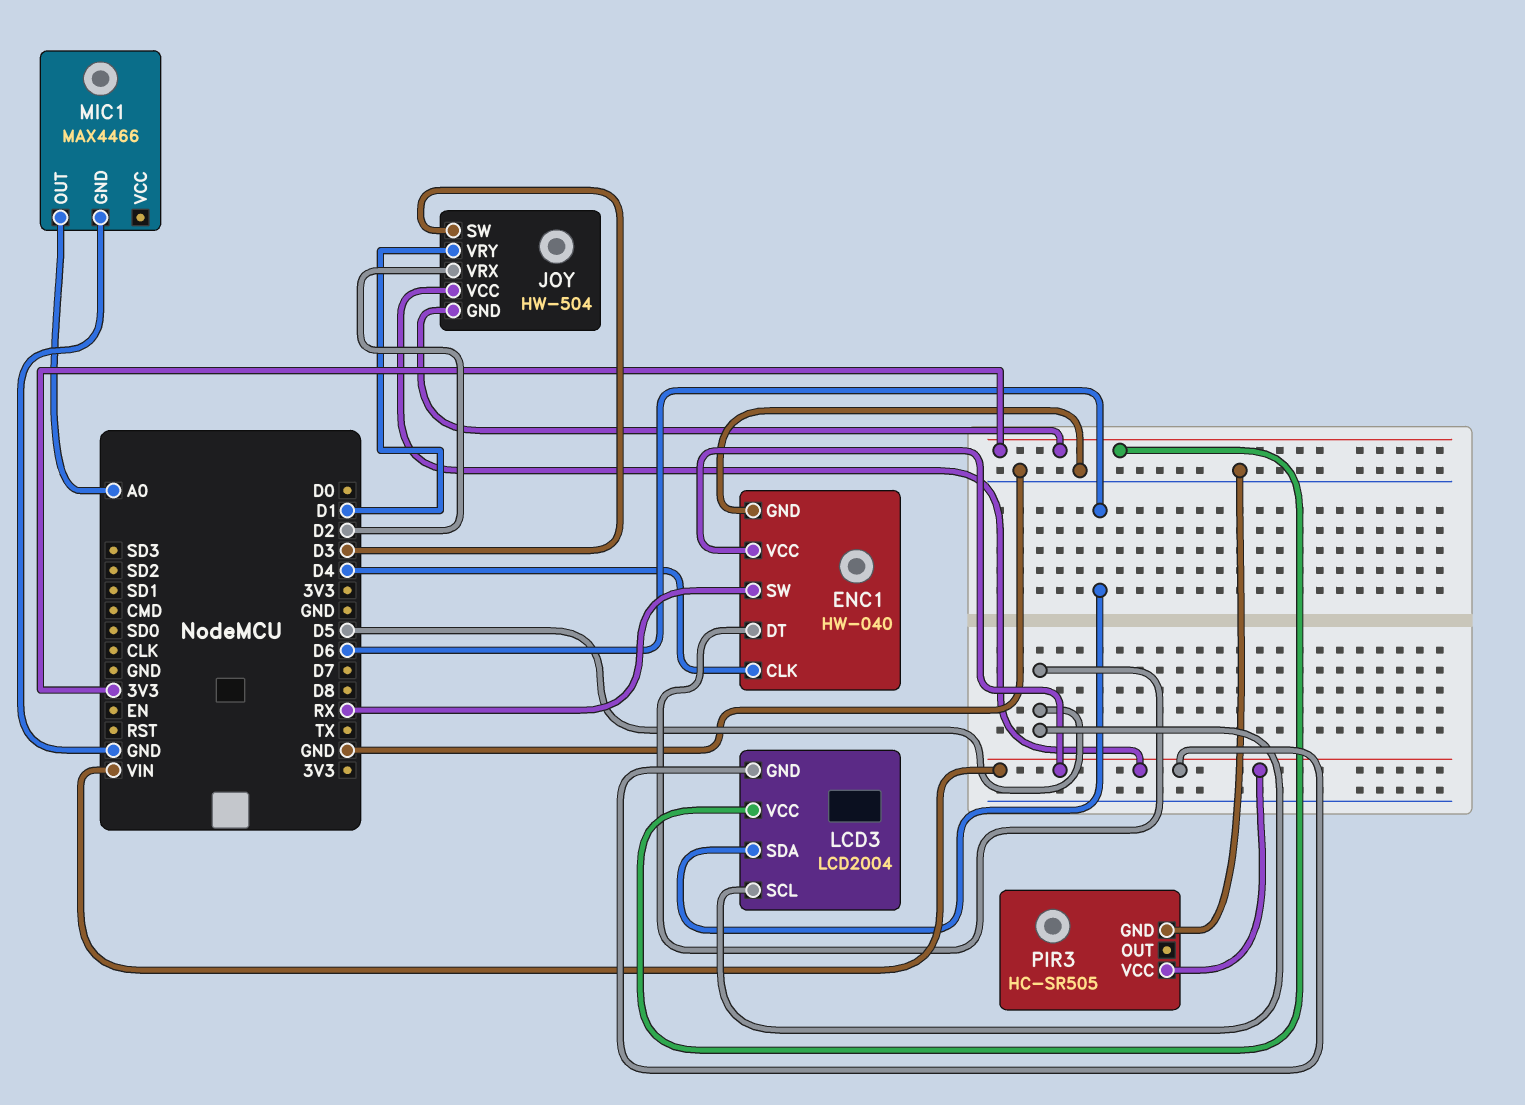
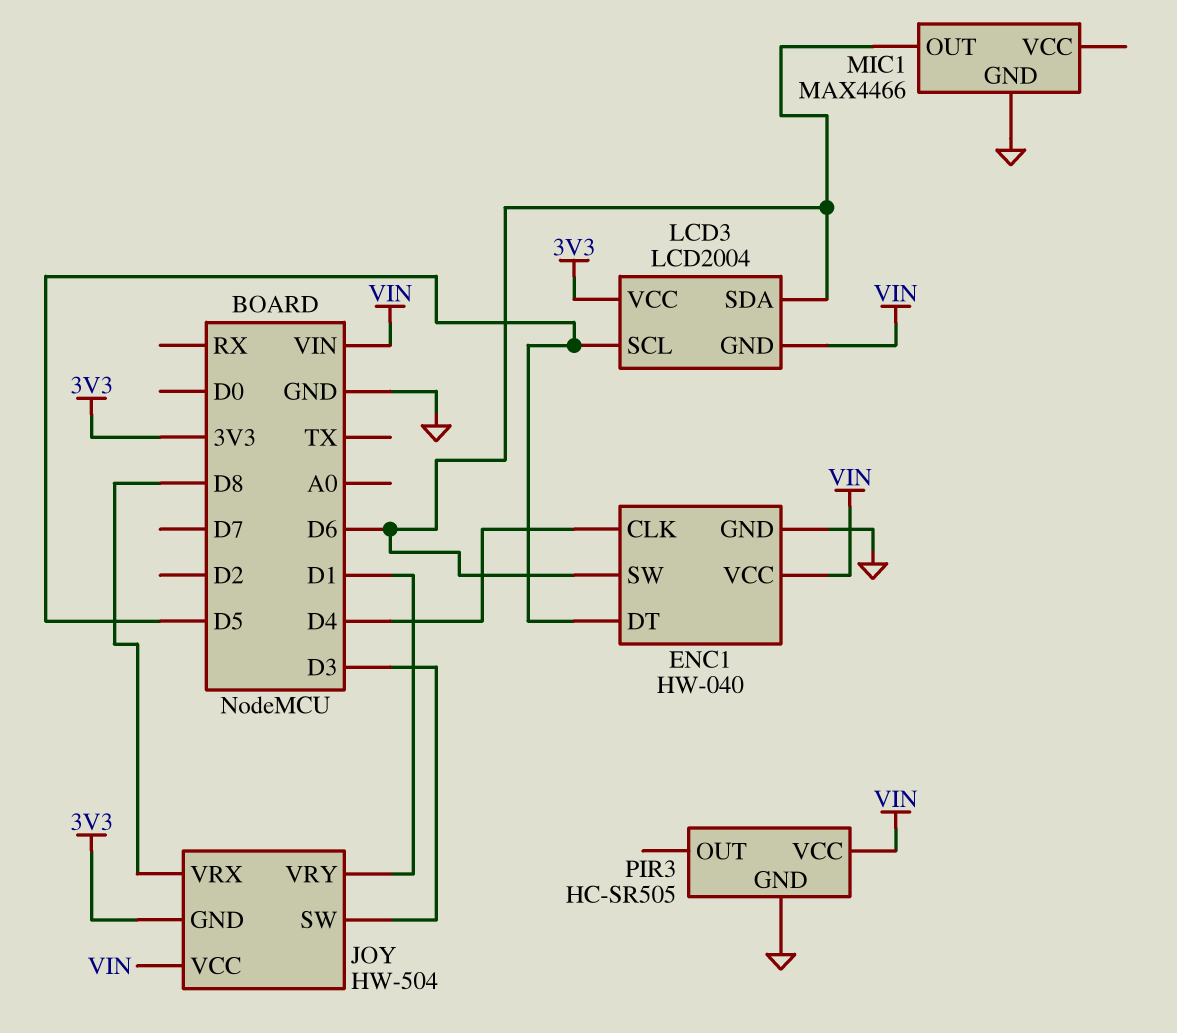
ENC1 pin SW: RX -> D6
JOY pin VRX: D2 -> D8
MIC1 pin OUT: A0 -> D6

